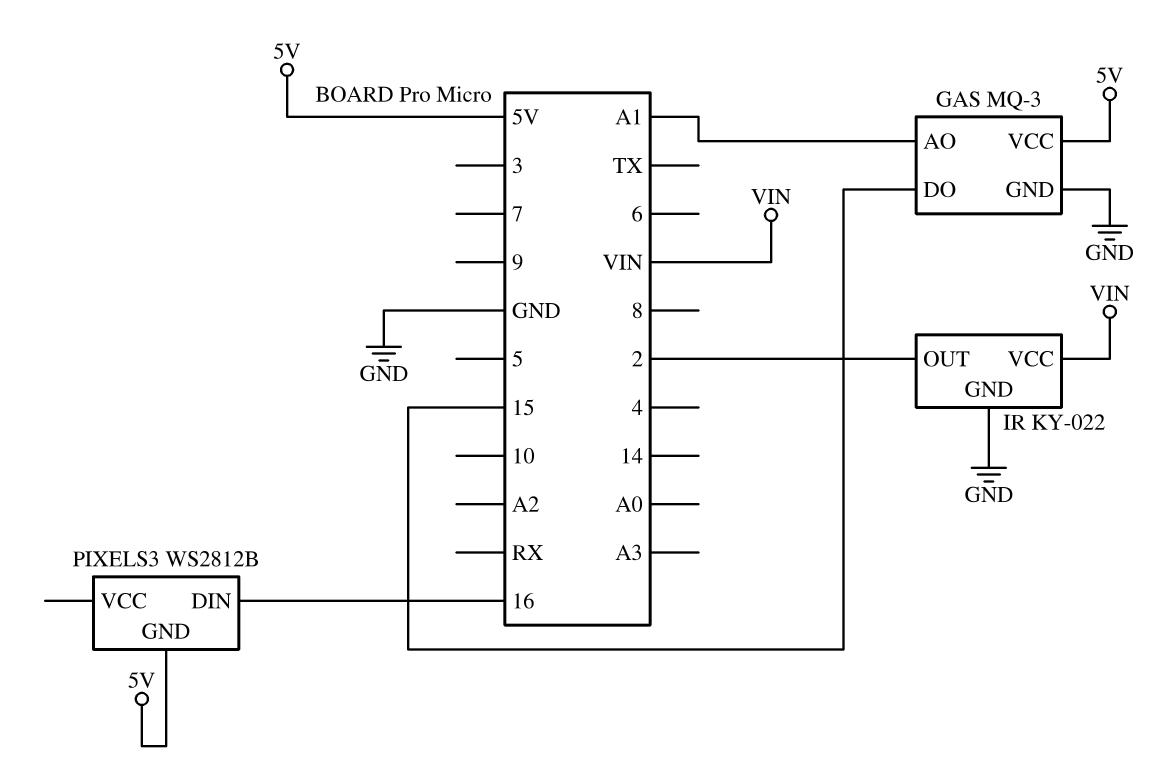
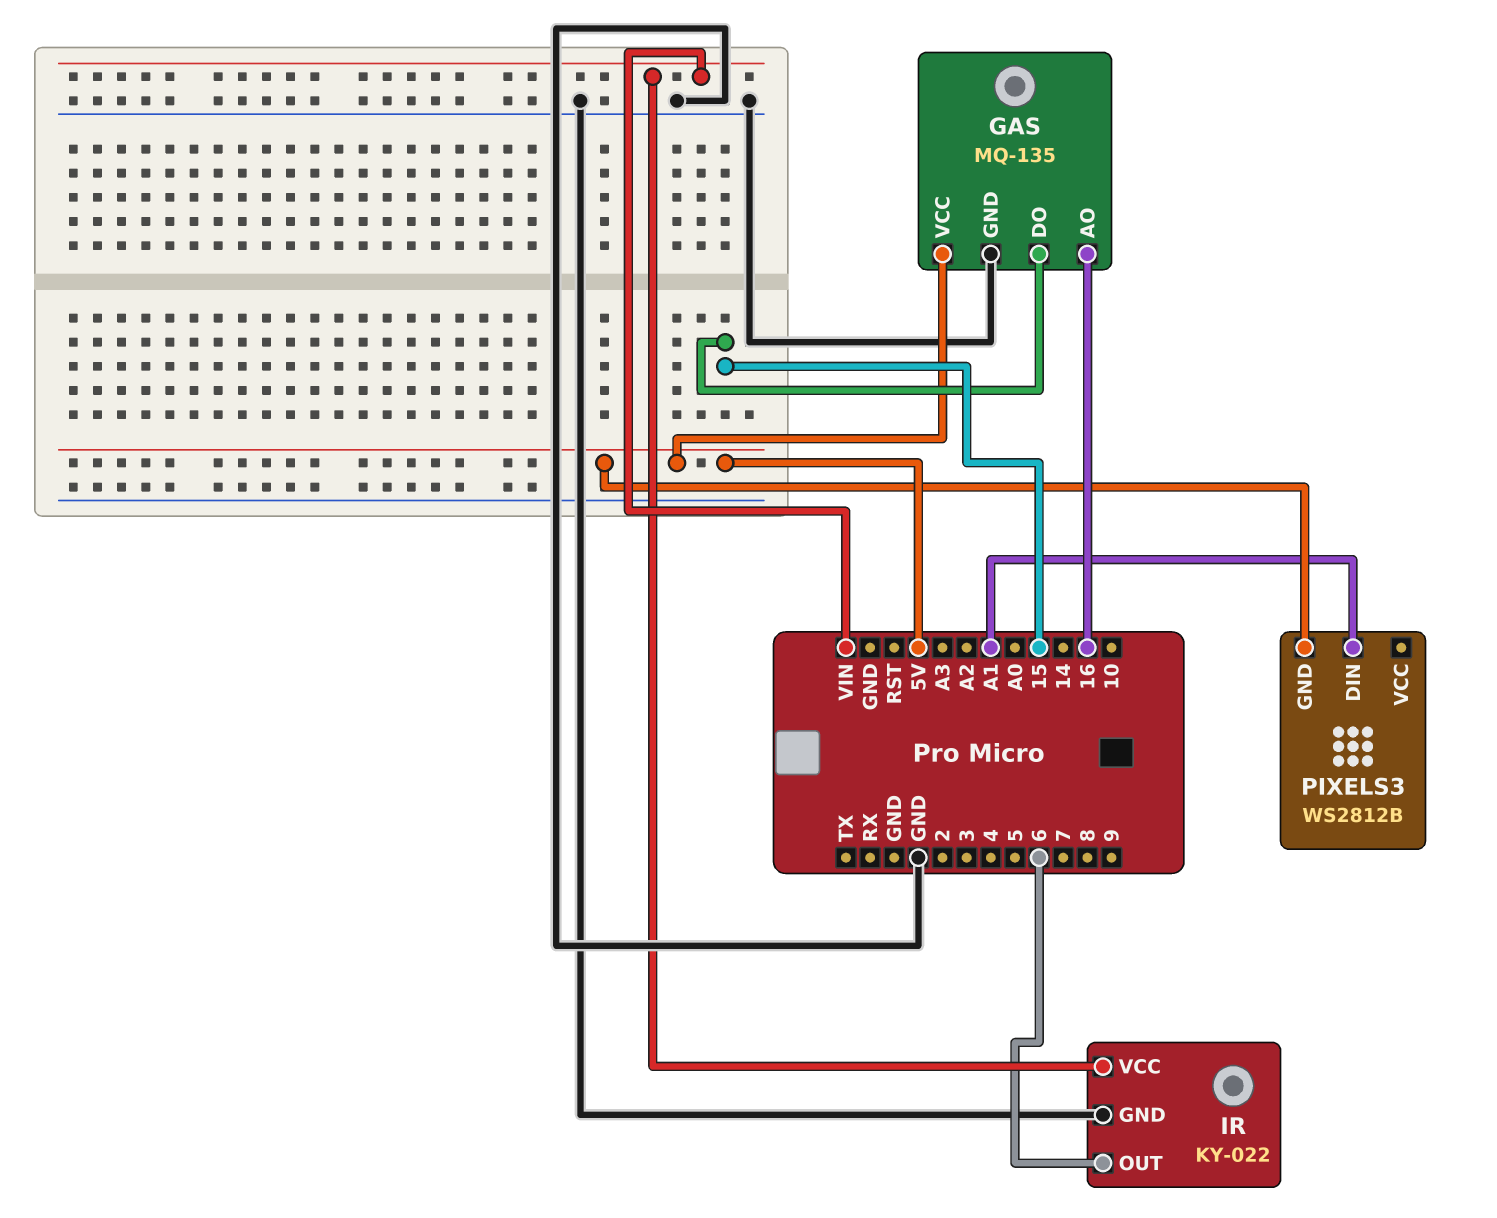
GAS: MQ-3 -> MQ-135
GAS pin AO: A1 -> 16
IR pin OUT: 2 -> 6
PIXELS3 pin DIN: 16 -> A1

